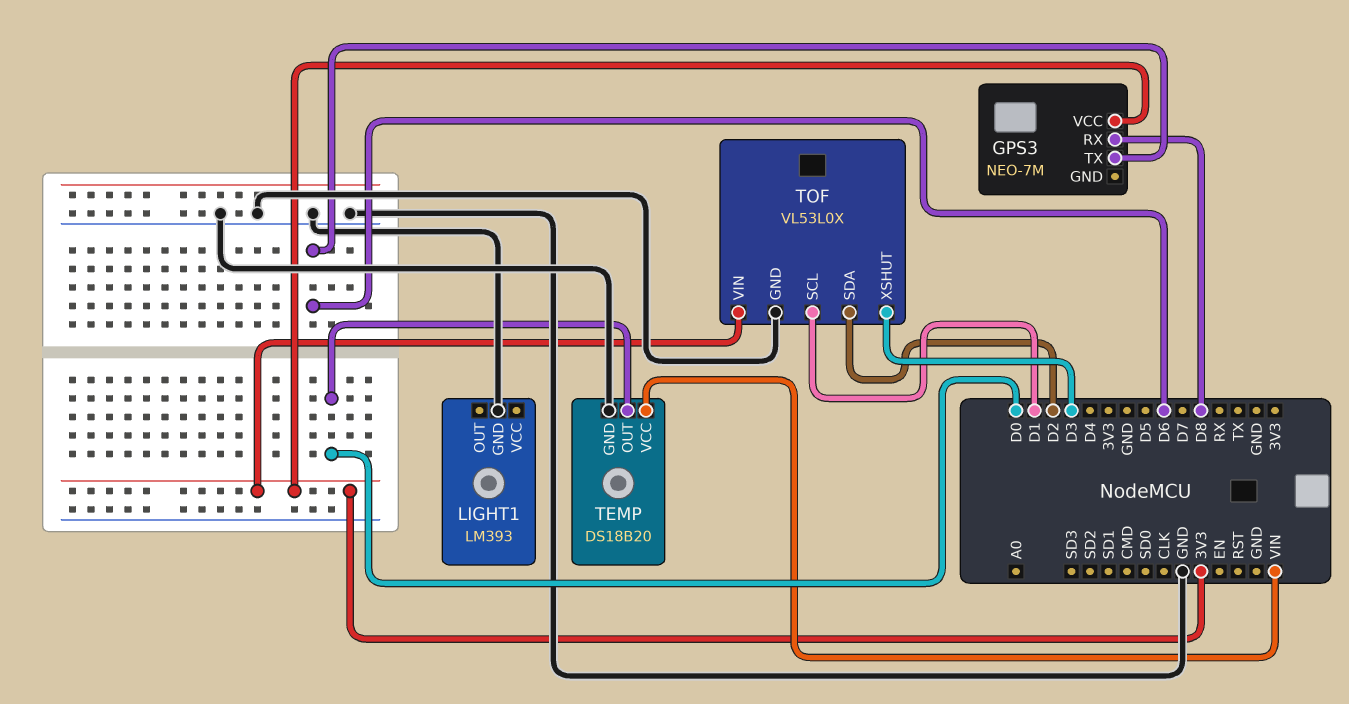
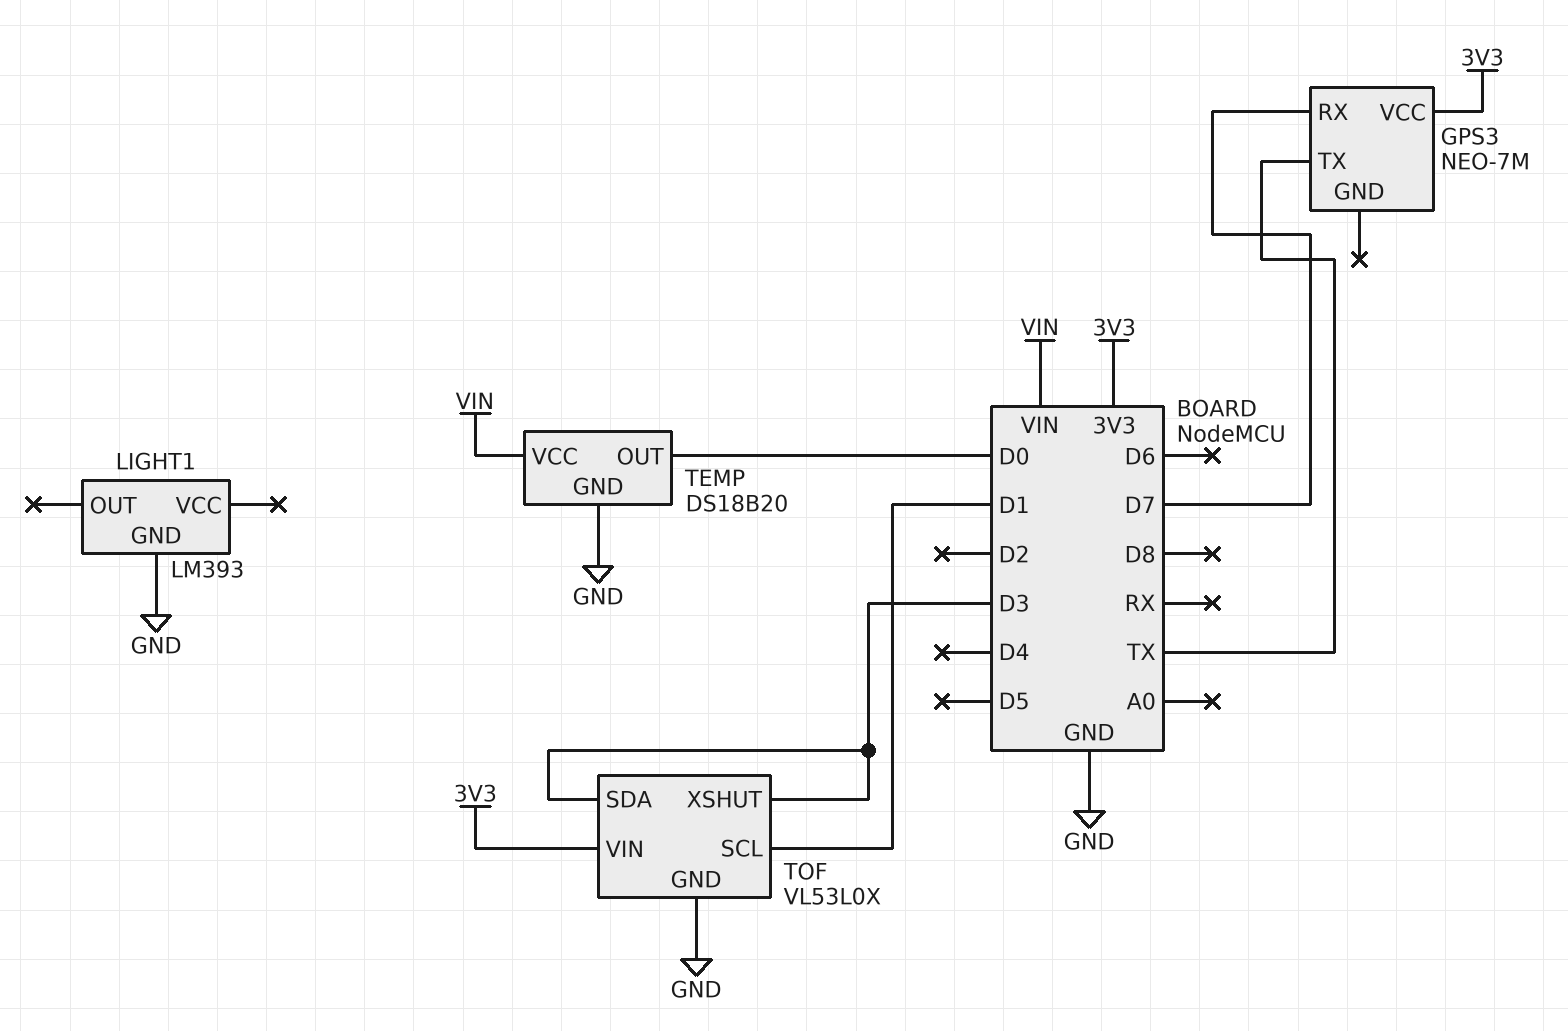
GPS3 pin RX: D8 -> D7
GPS3 pin TX: D6 -> TX
TOF pin SDA: D2 -> D3

